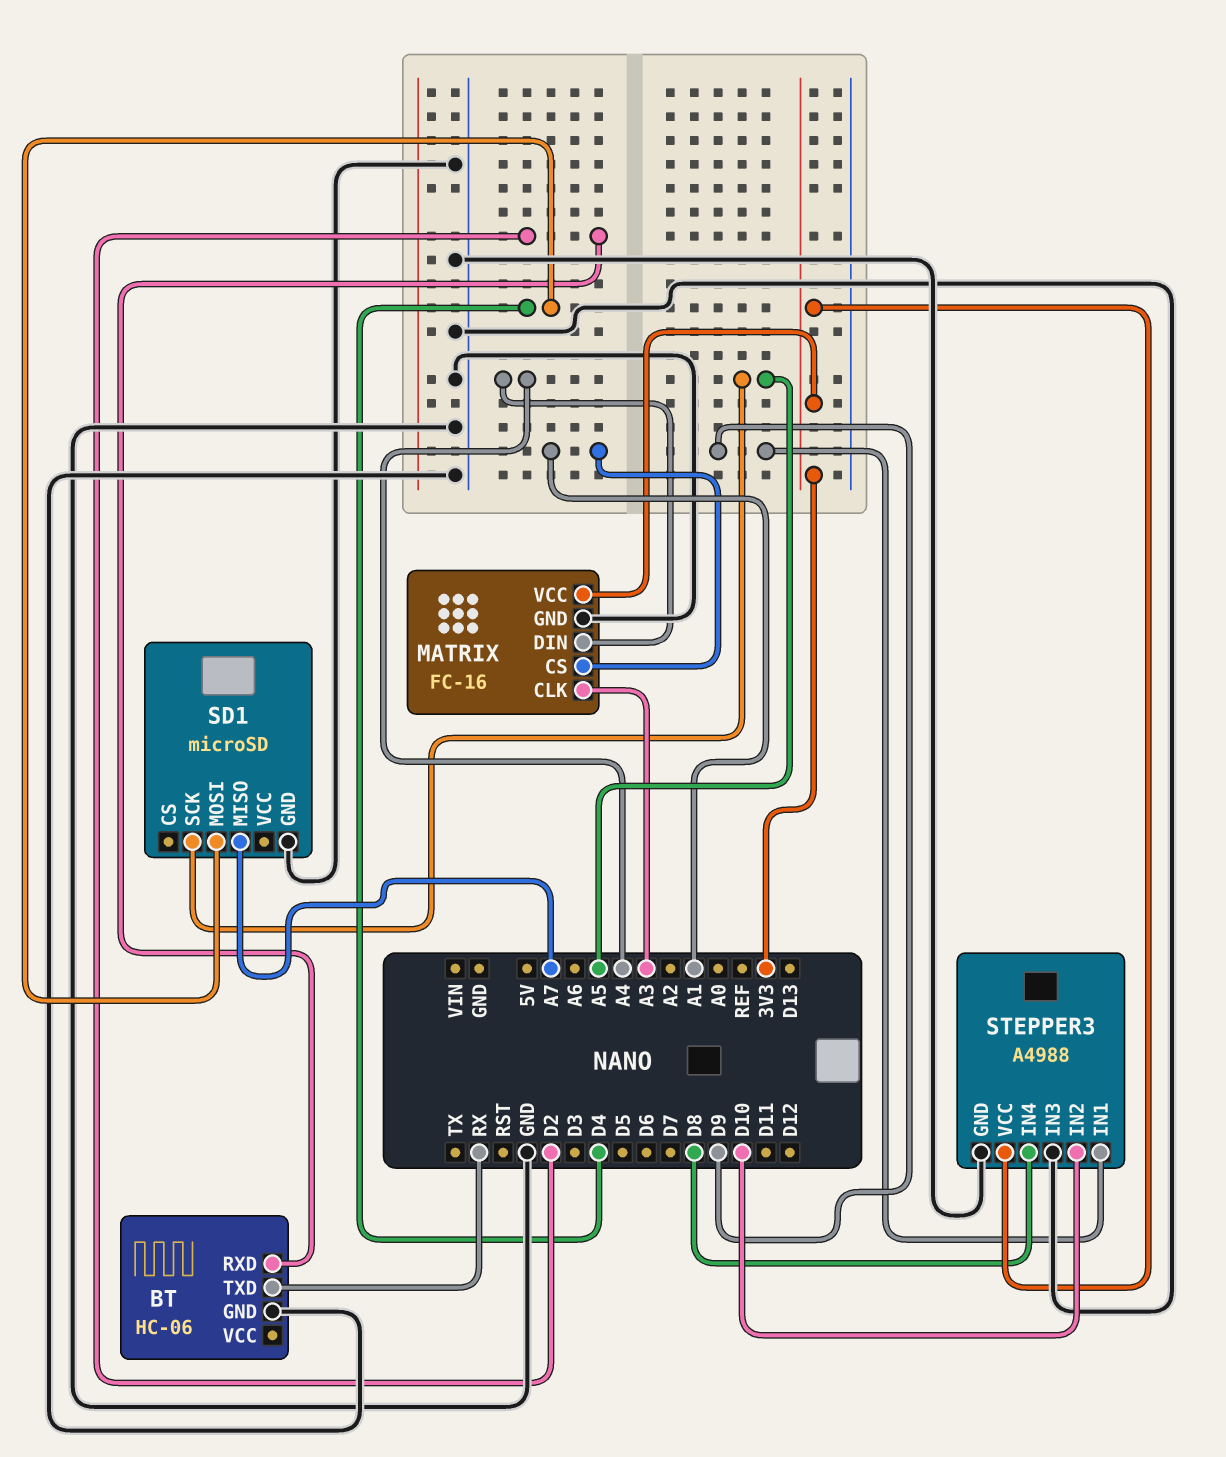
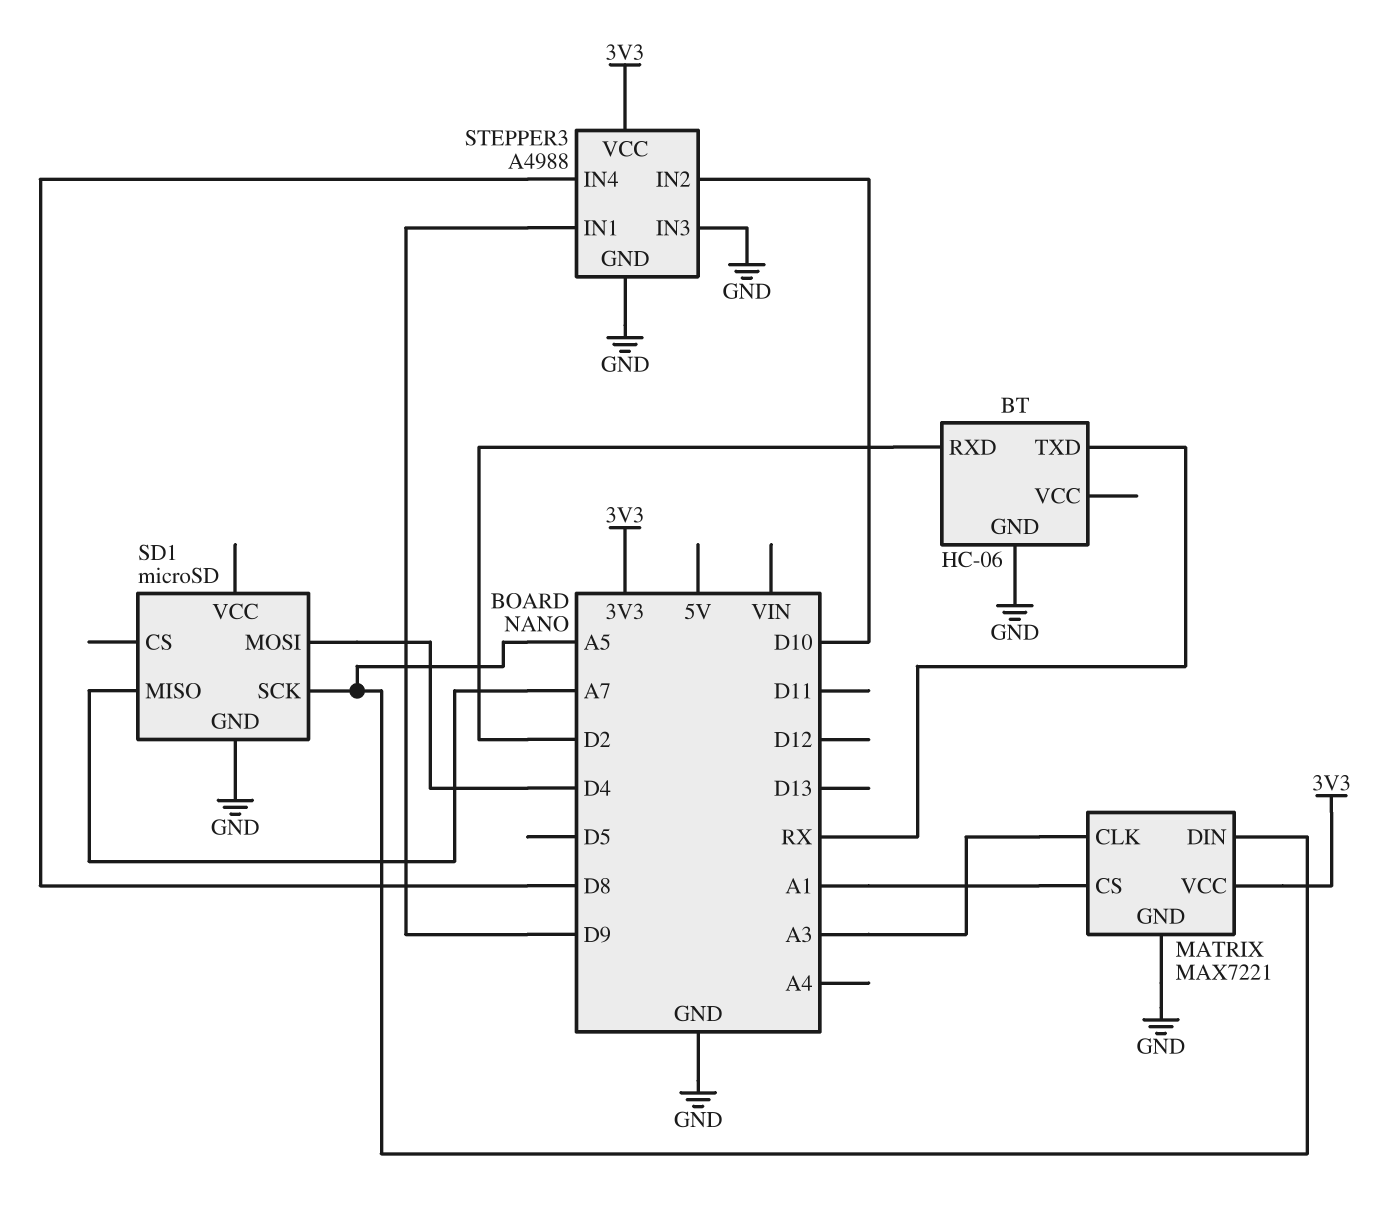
MATRIX: FC-16 -> MAX7221
MATRIX pin DIN: A4 -> A5

